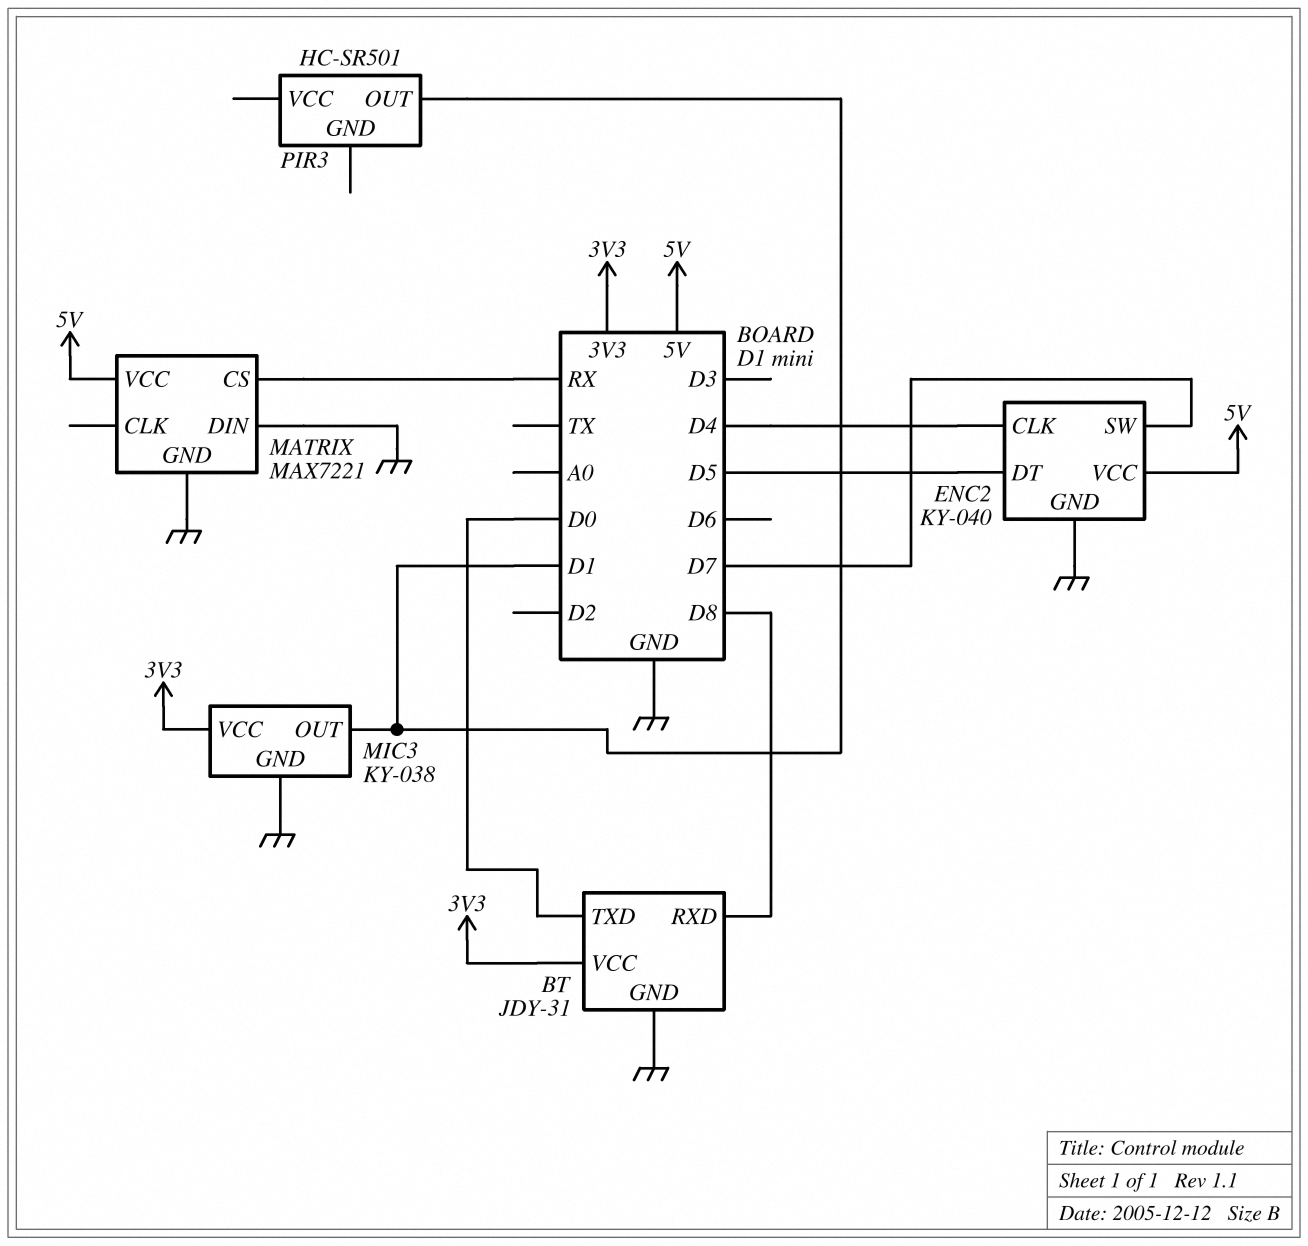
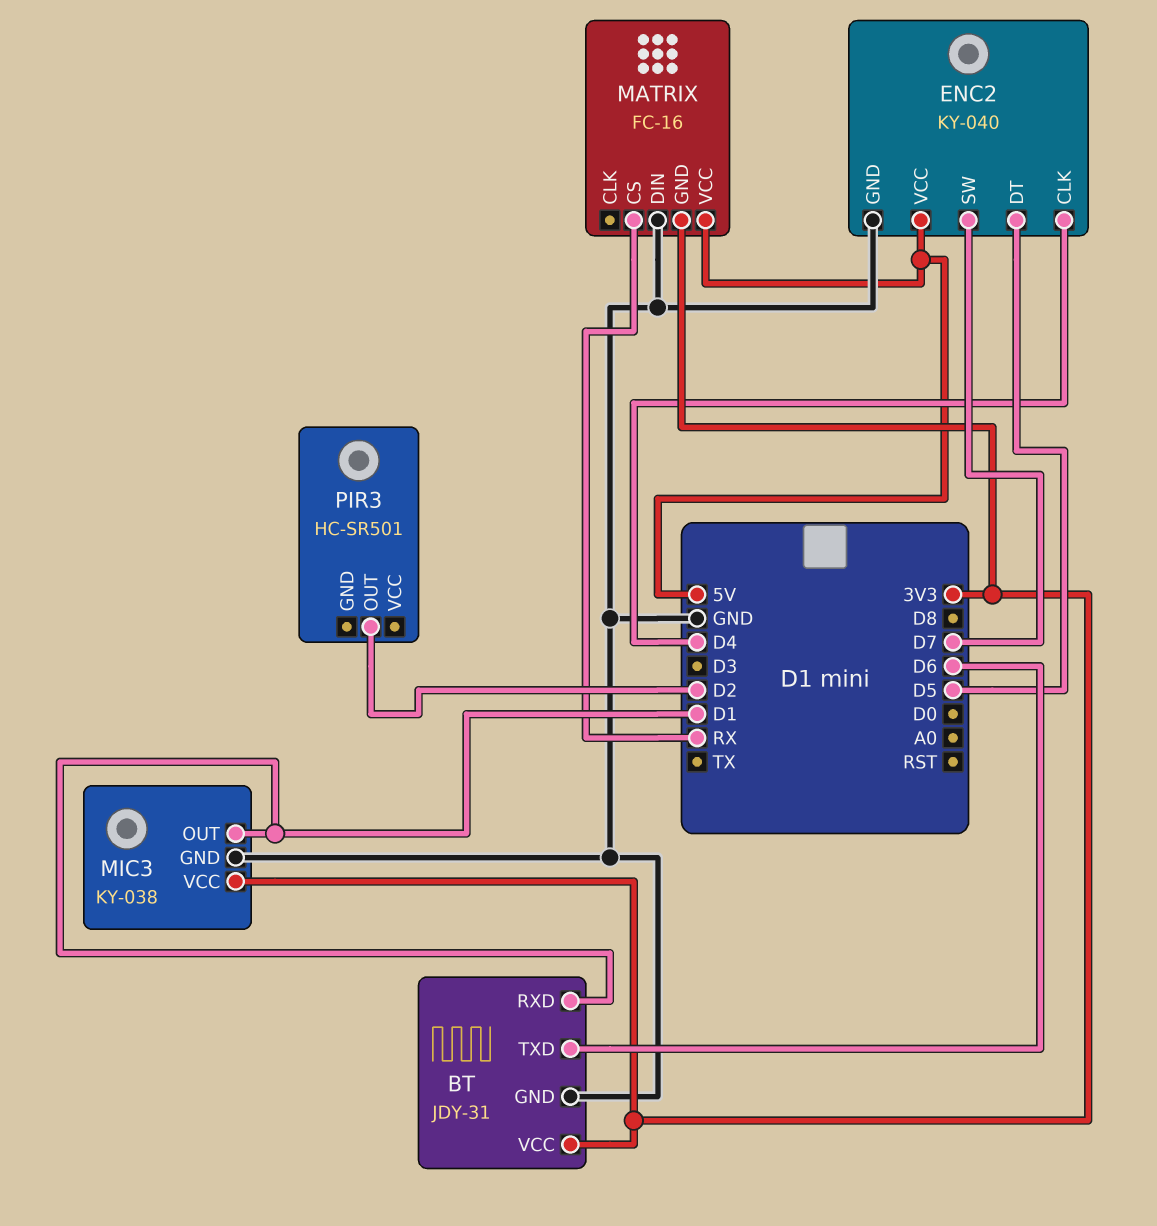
BT pin RXD: D8 -> D1
BT pin TXD: D0 -> D6
MATRIX: MAX7221 -> FC-16
MATRIX pin GND: GND -> 3V3
PIR3 pin OUT: D1 -> D2

